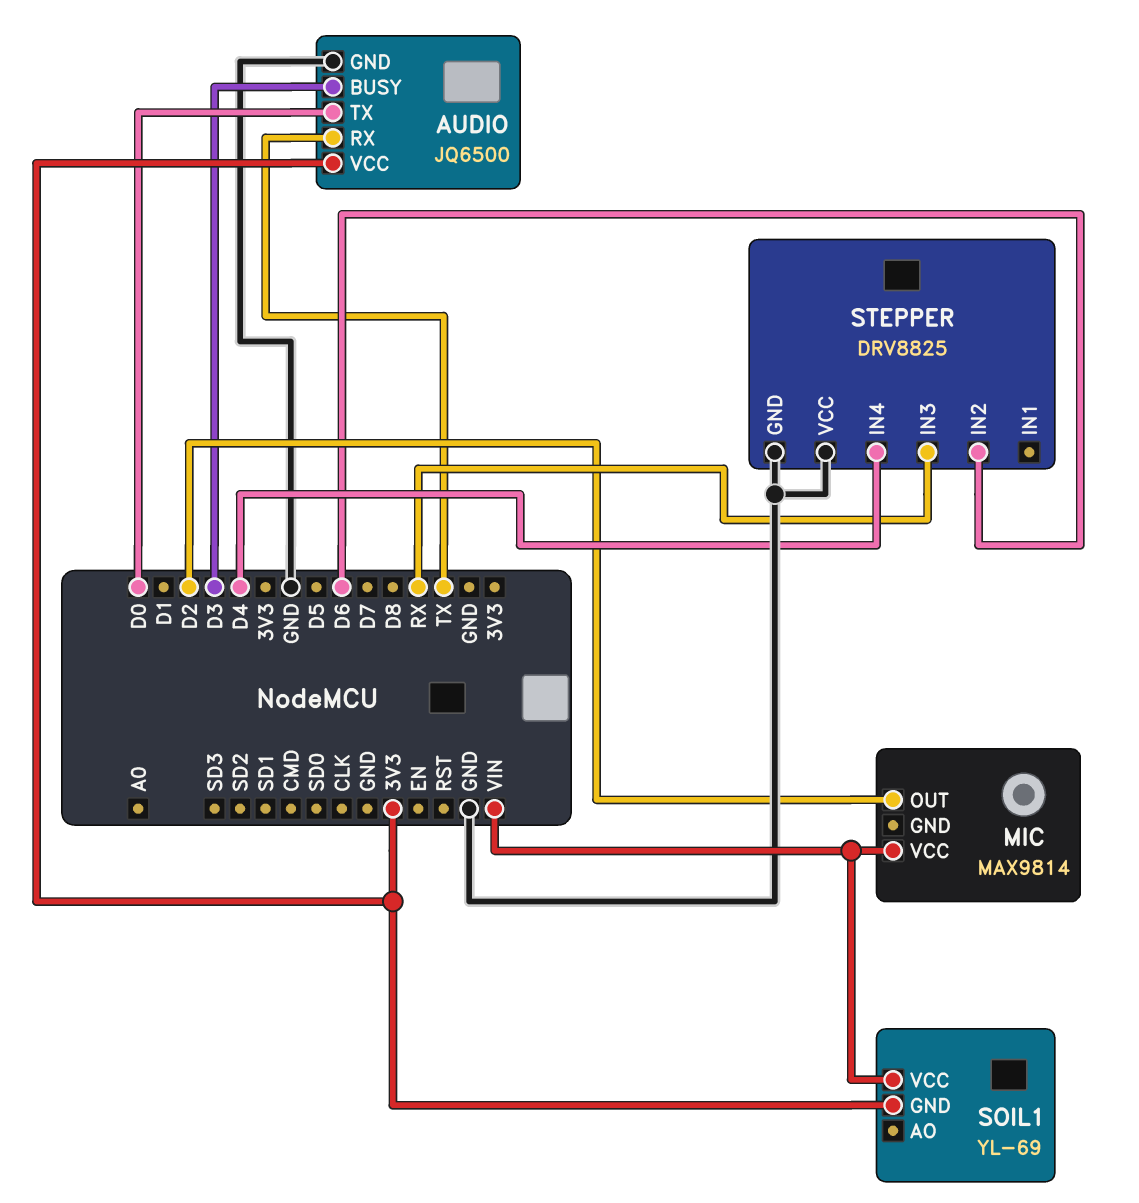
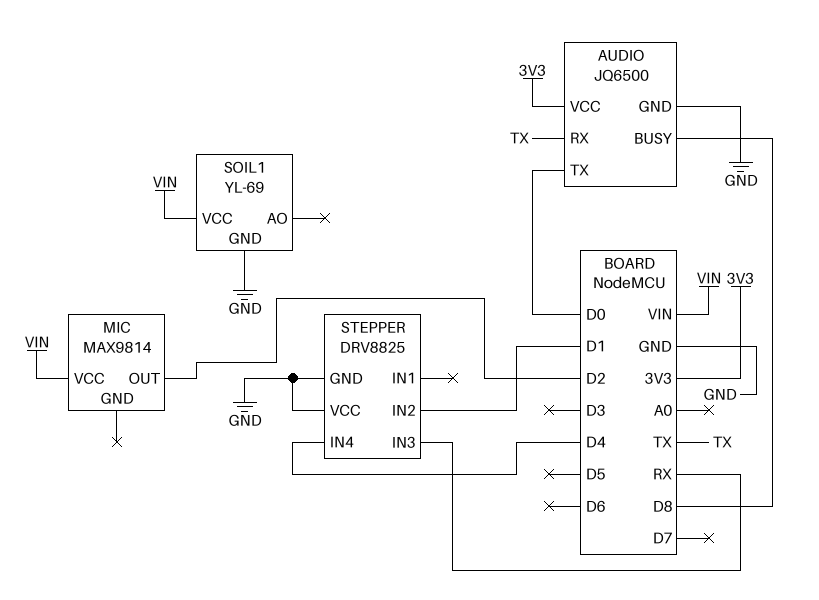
AUDIO pin BUSY: D3 -> D8
SOIL1 pin GND: 3V3 -> GND
STEPPER pin IN2: D6 -> D1

